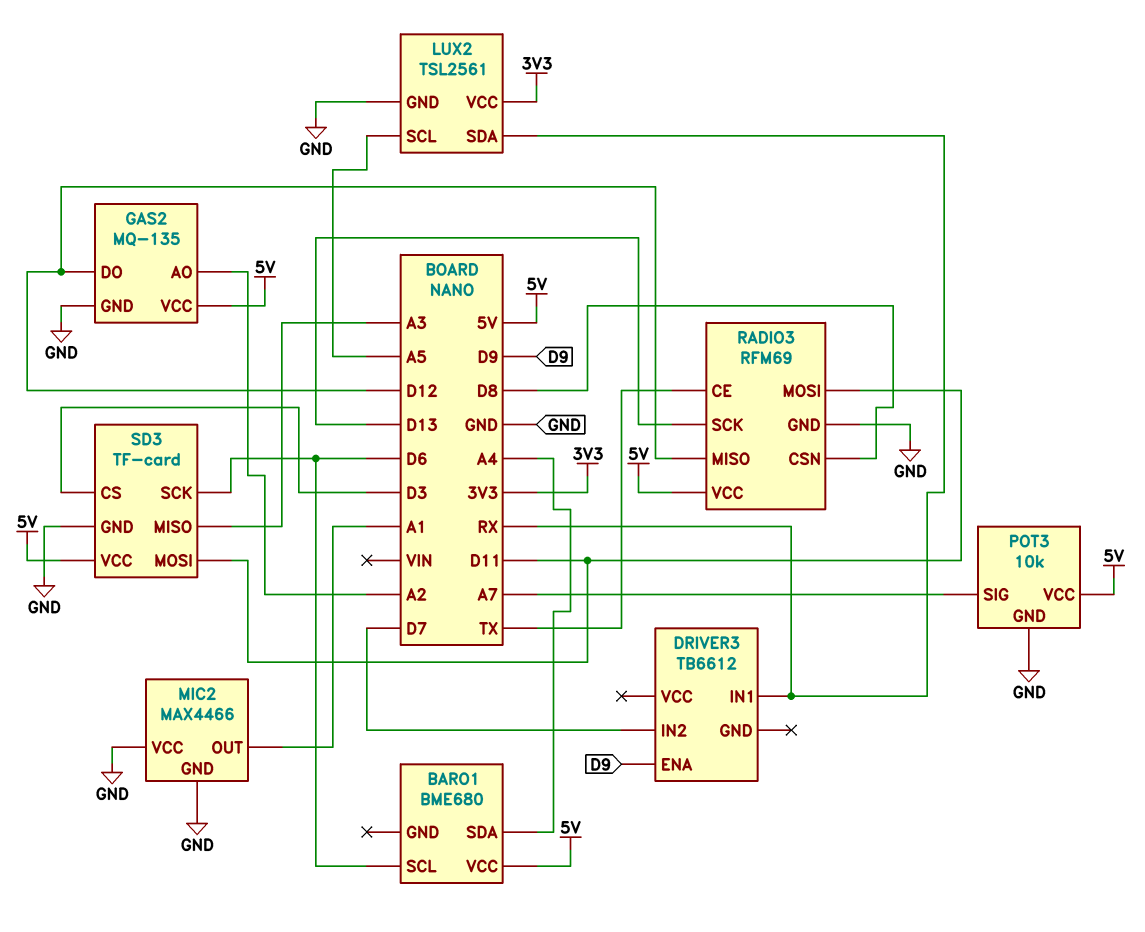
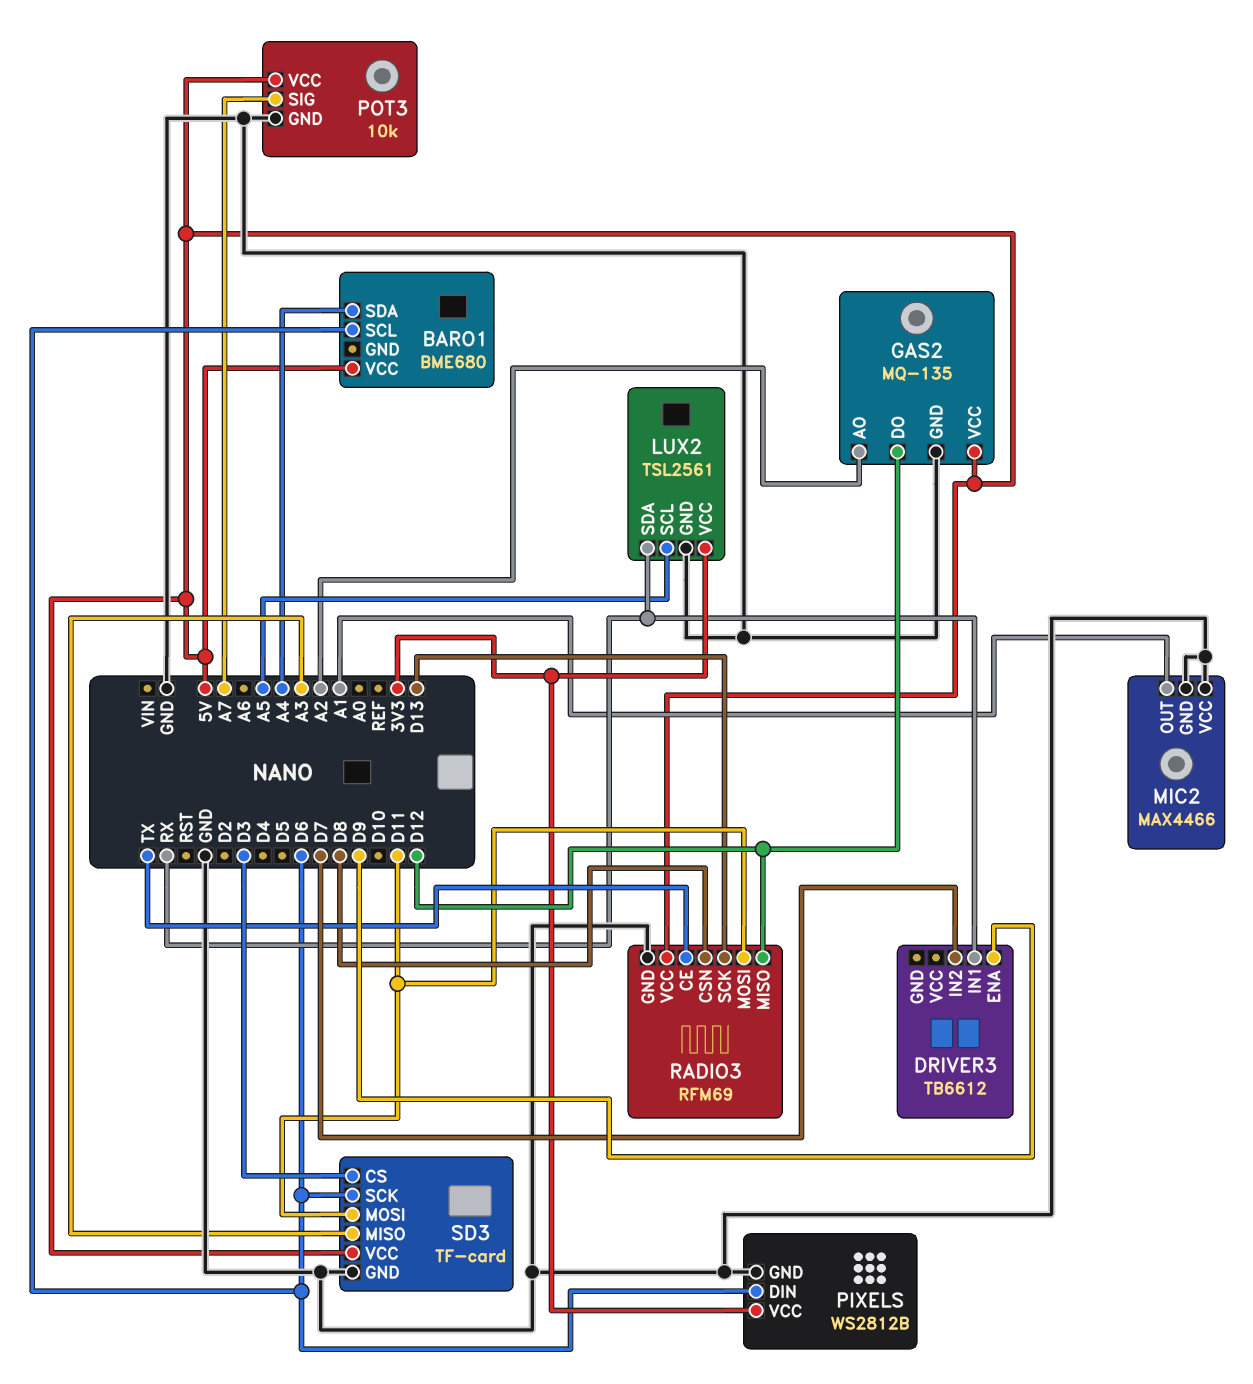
PIXELS: none -> WS2812B
PIXELS pin DIN: none -> D6
PIXELS pin GND: none -> GND
PIXELS pin VCC: none -> 3V3

